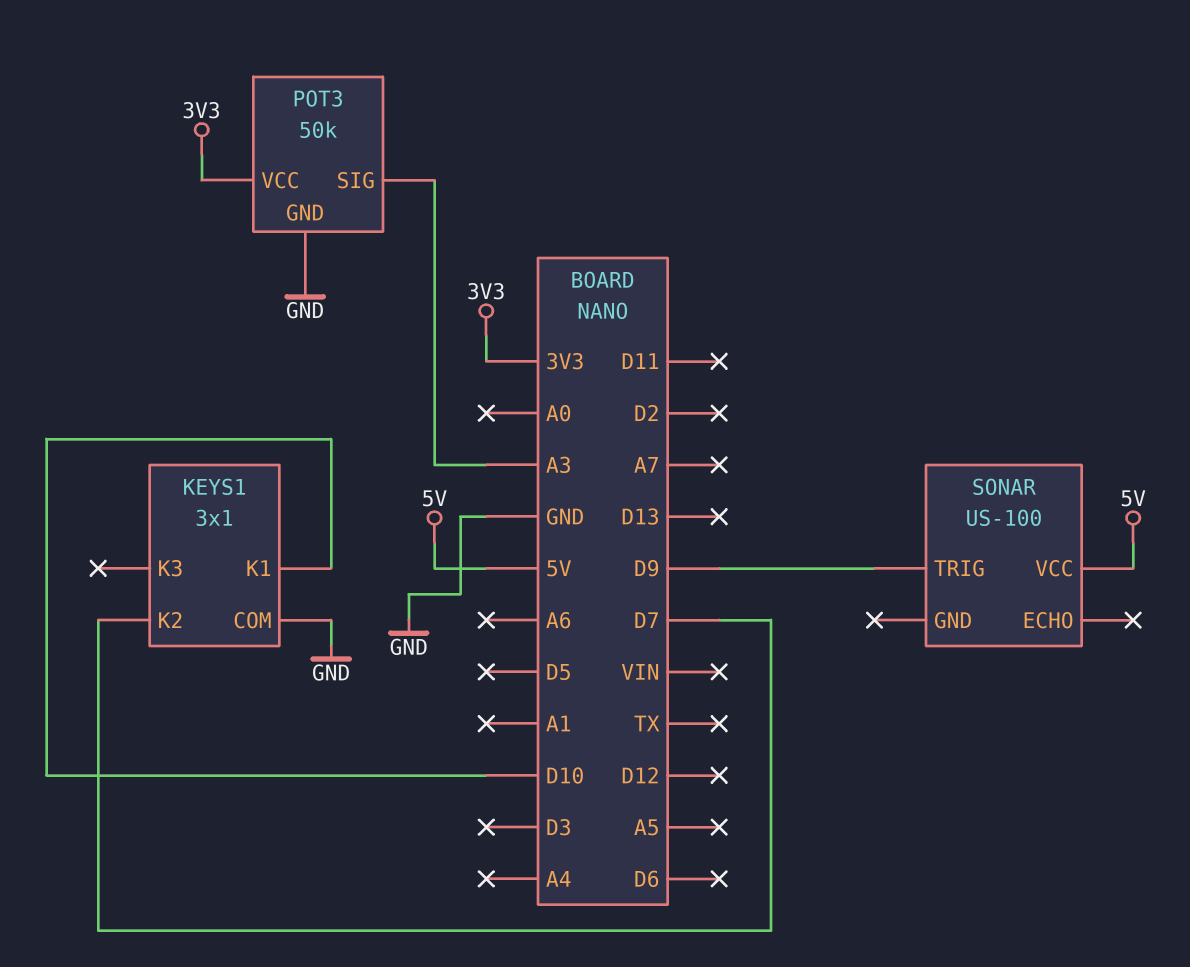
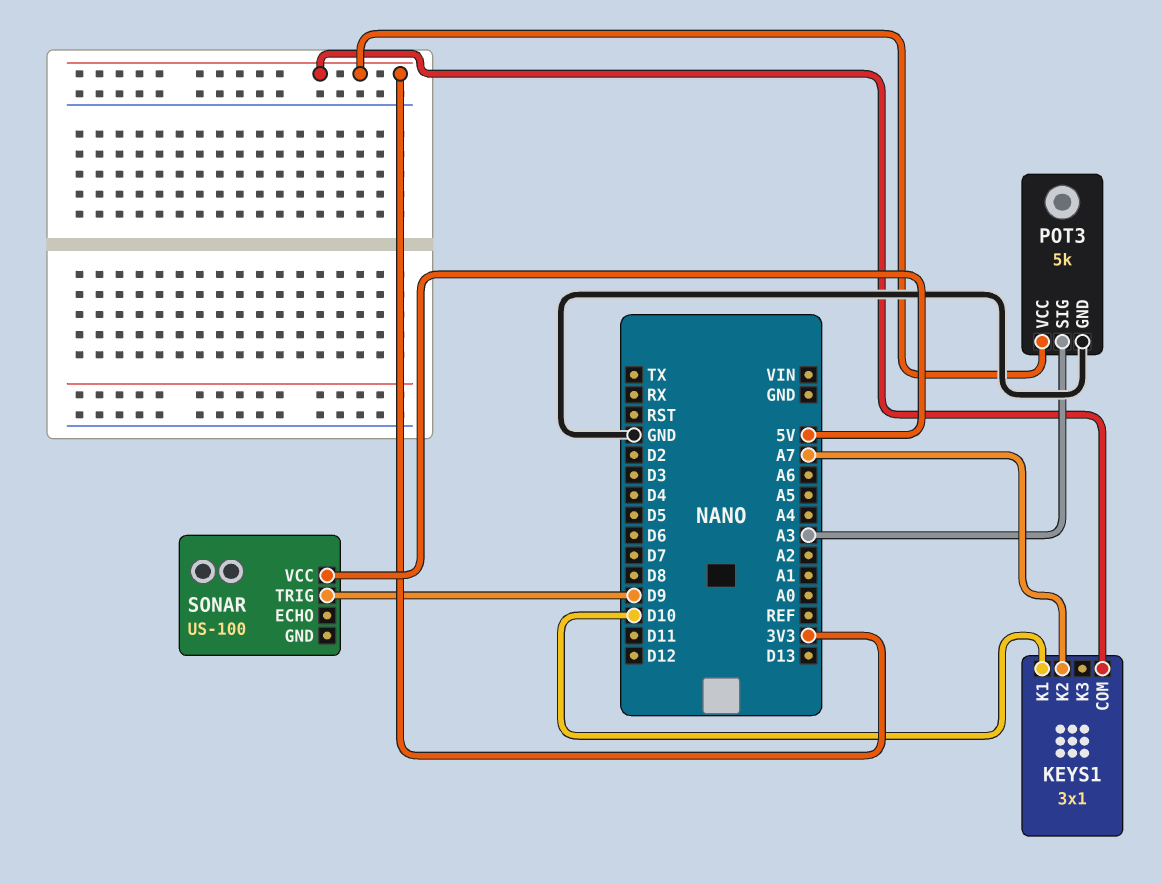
KEYS1 pin COM: GND -> 3V3
KEYS1 pin K2: D7 -> A7
POT3: 50k -> 5k

